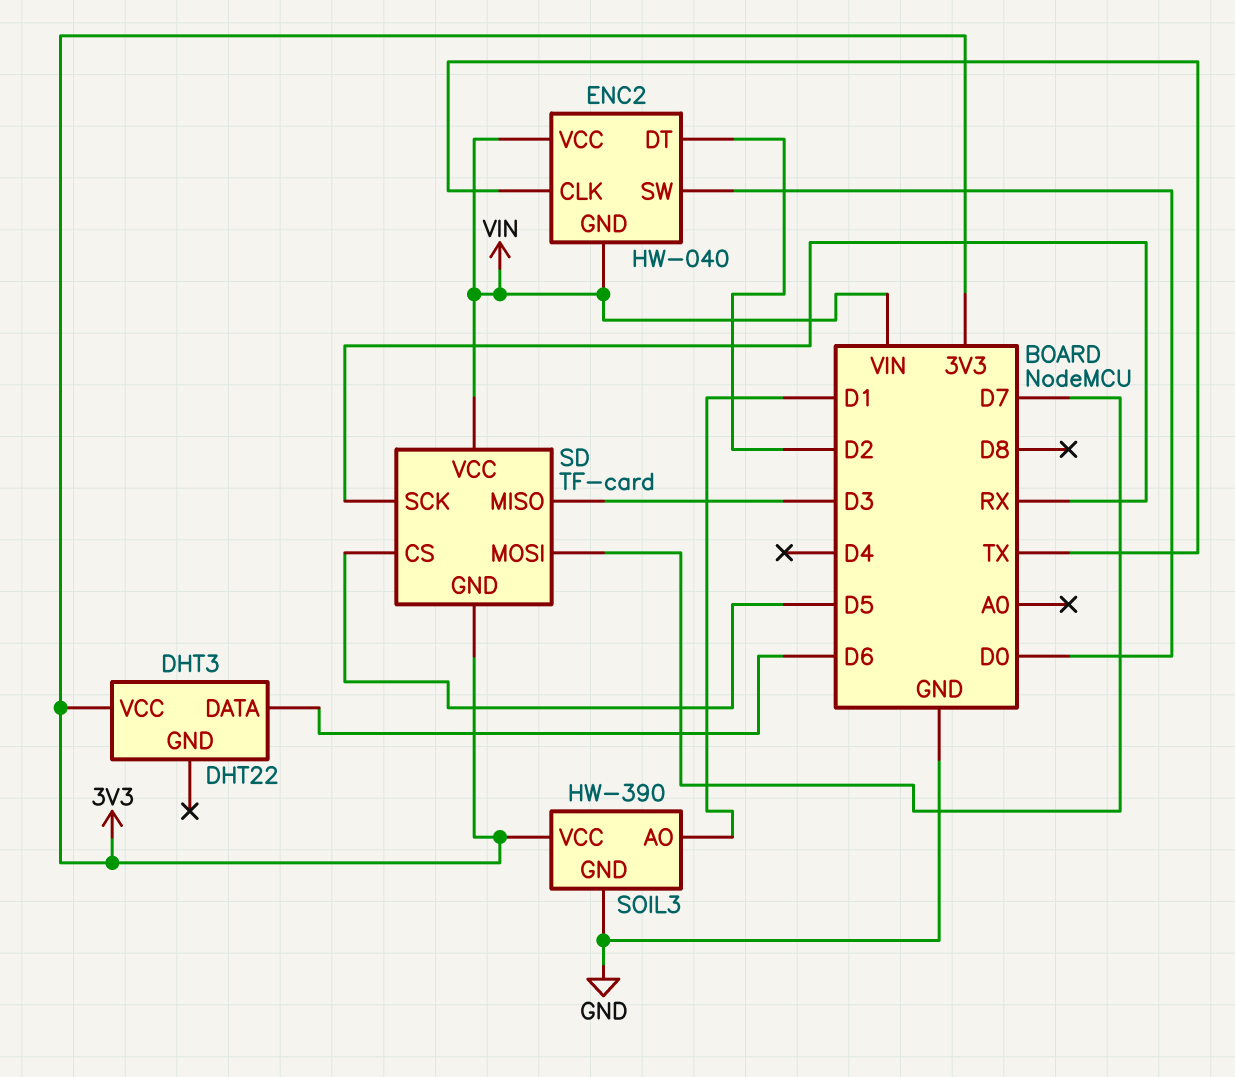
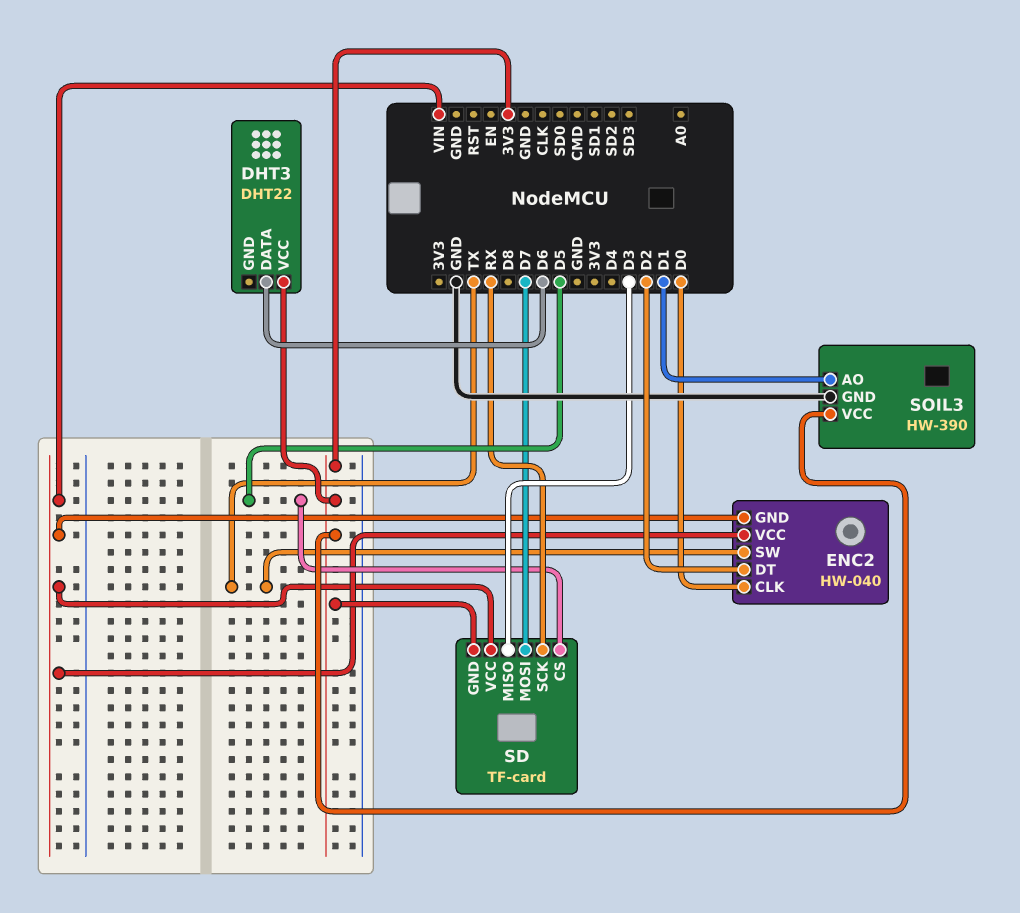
ENC2 pin CLK: TX -> D0
ENC2 pin SW: D0 -> TX

